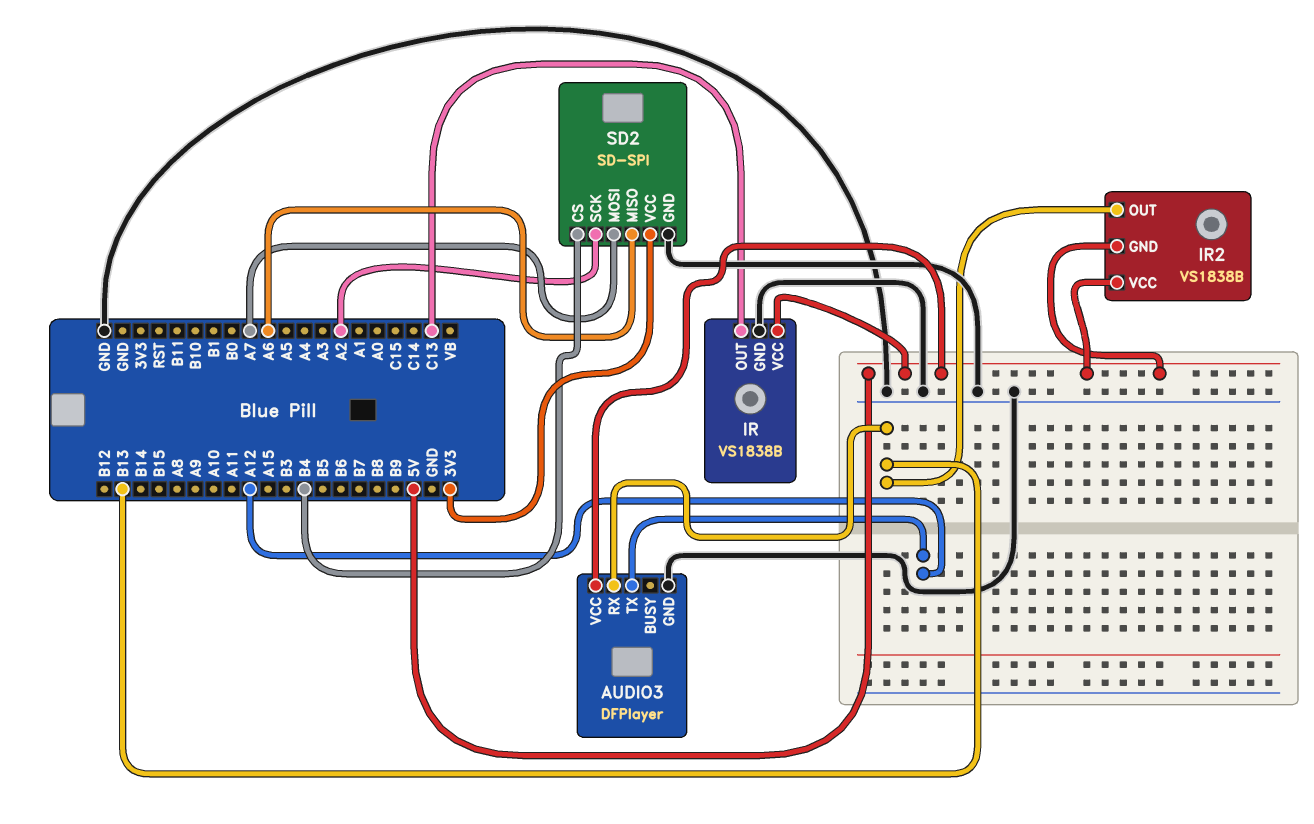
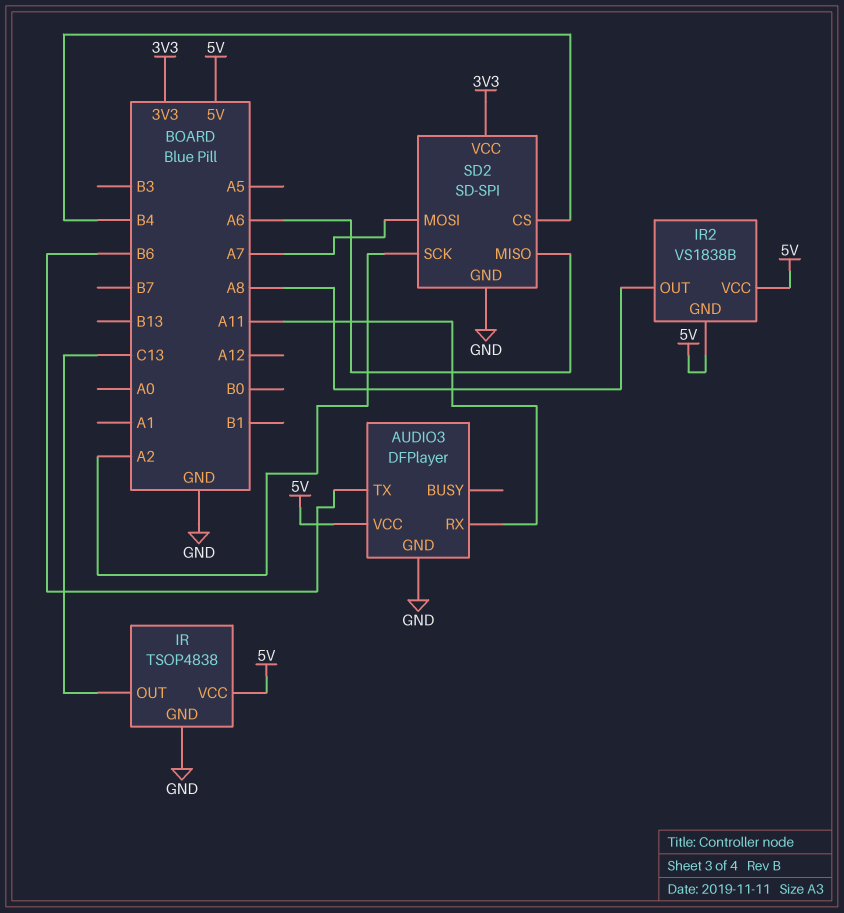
AUDIO3 pin RX: B13 -> A11
AUDIO3 pin TX: A12 -> B6
IR: VS1838B -> TSOP4838
IR2 pin OUT: B13 -> A8

